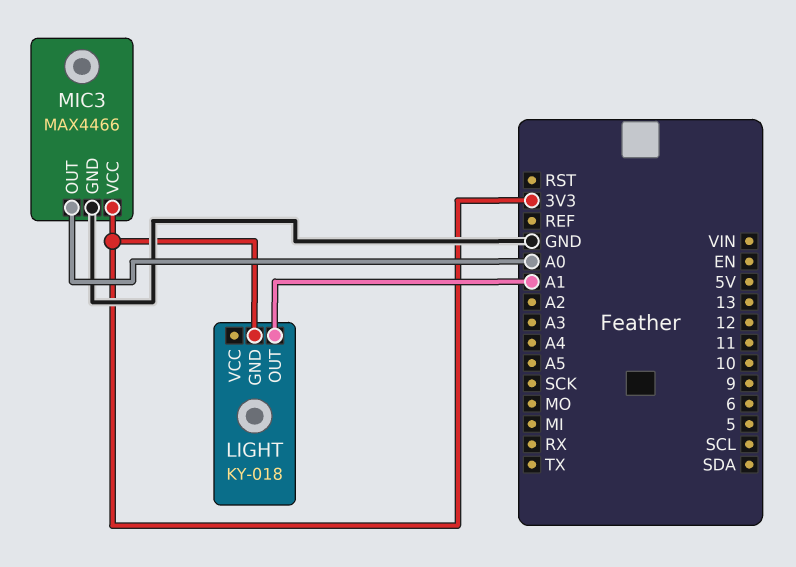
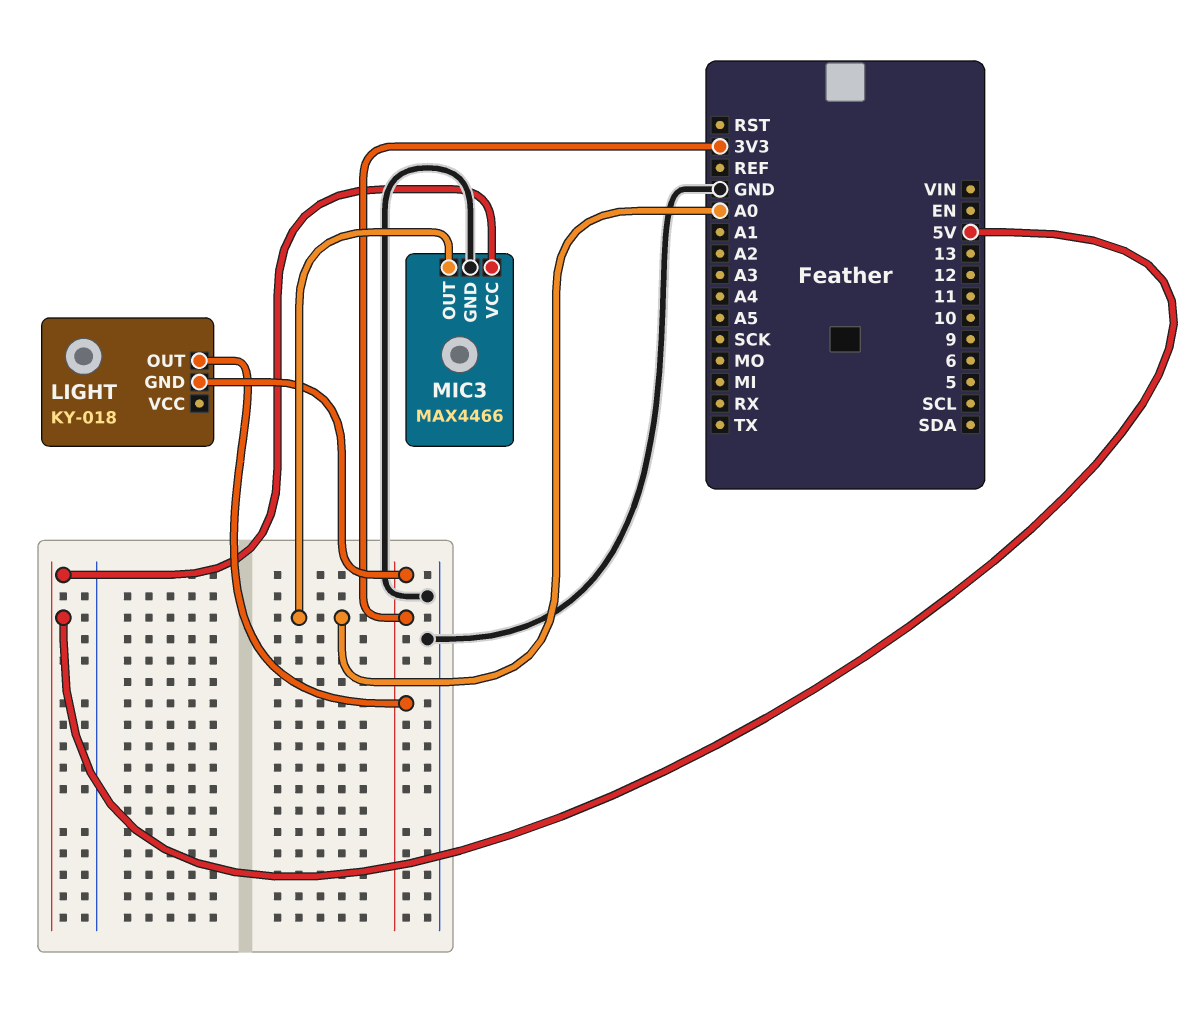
LIGHT pin OUT: A1 -> 3V3
MIC3 pin VCC: 3V3 -> 5V

